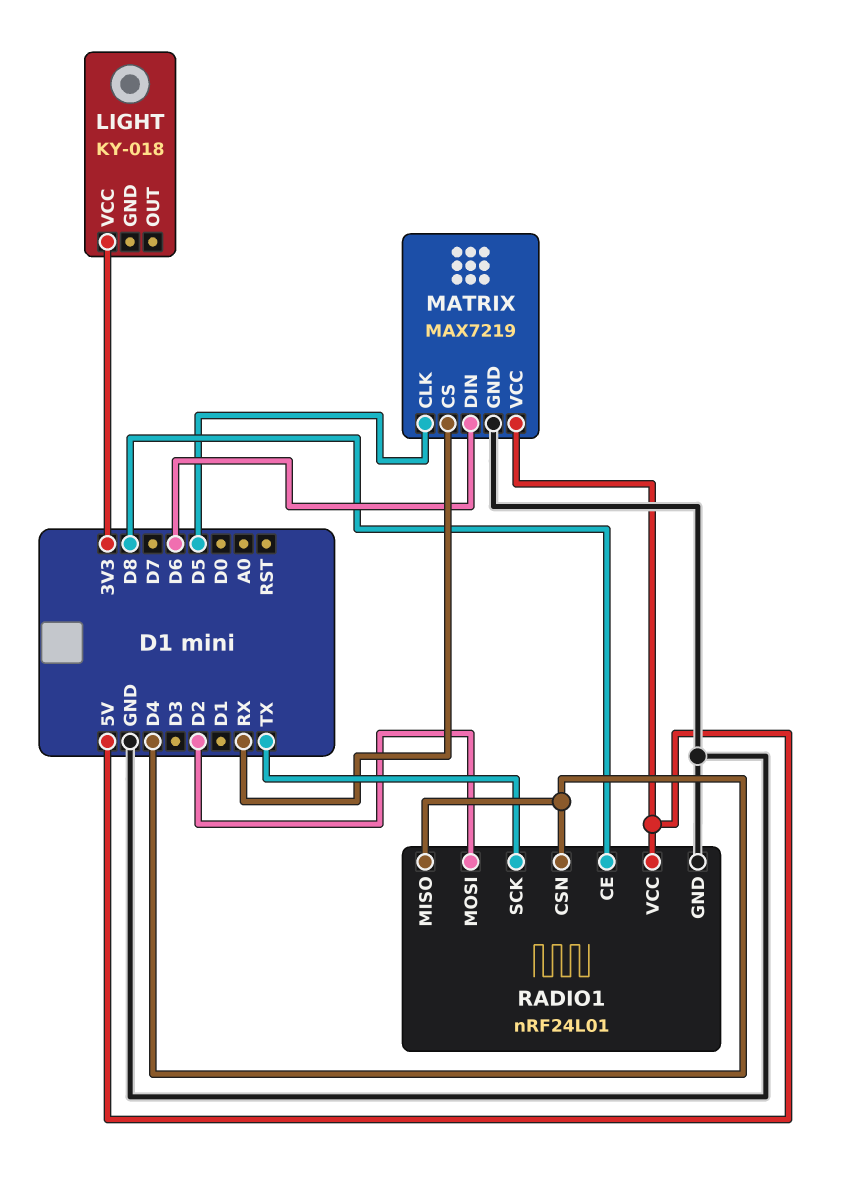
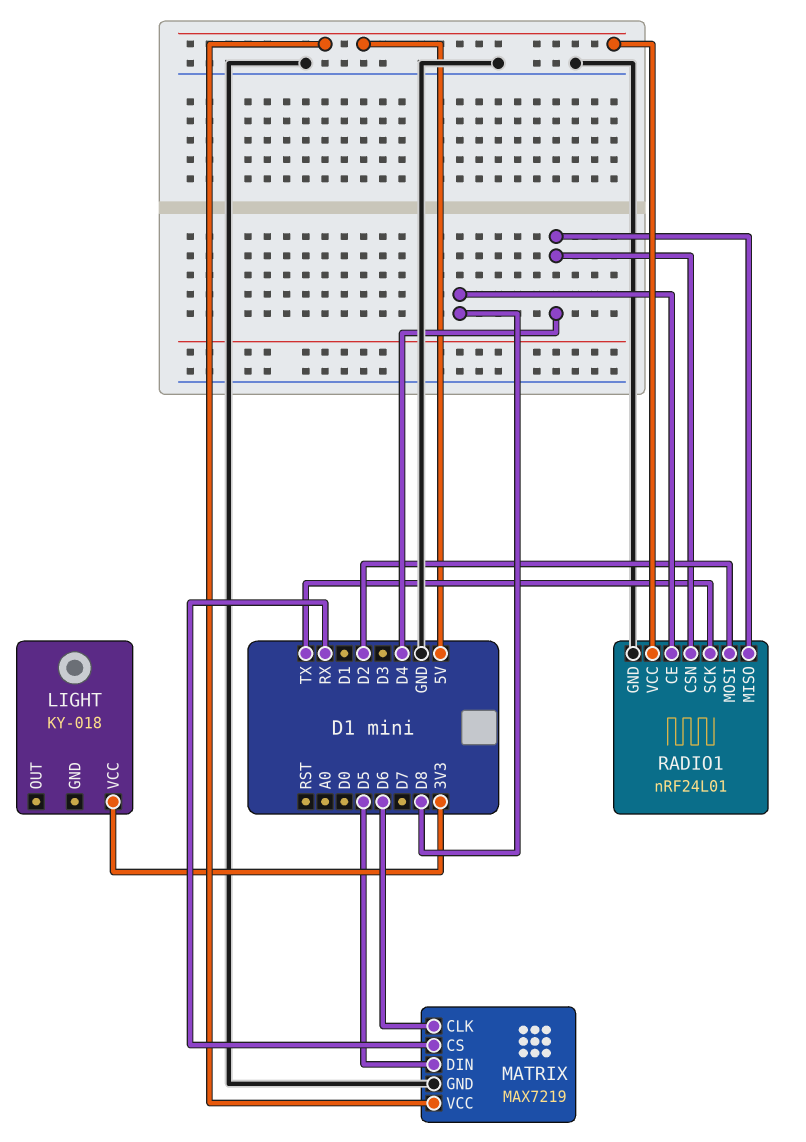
MATRIX pin CLK: D5 -> D6
MATRIX pin DIN: D6 -> D5

